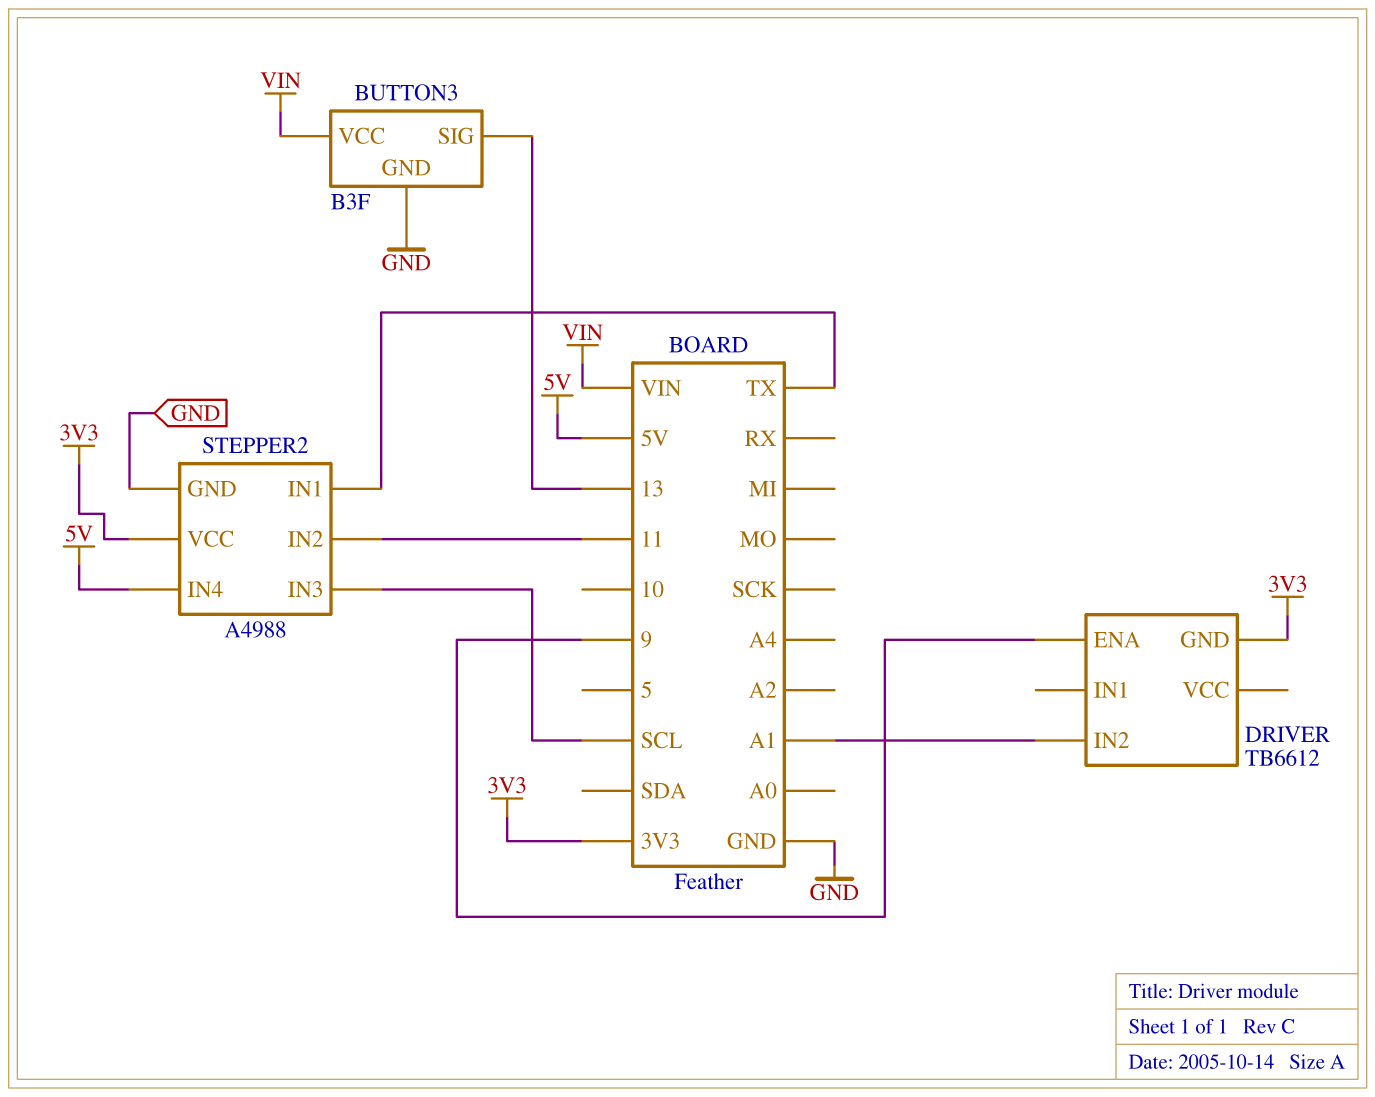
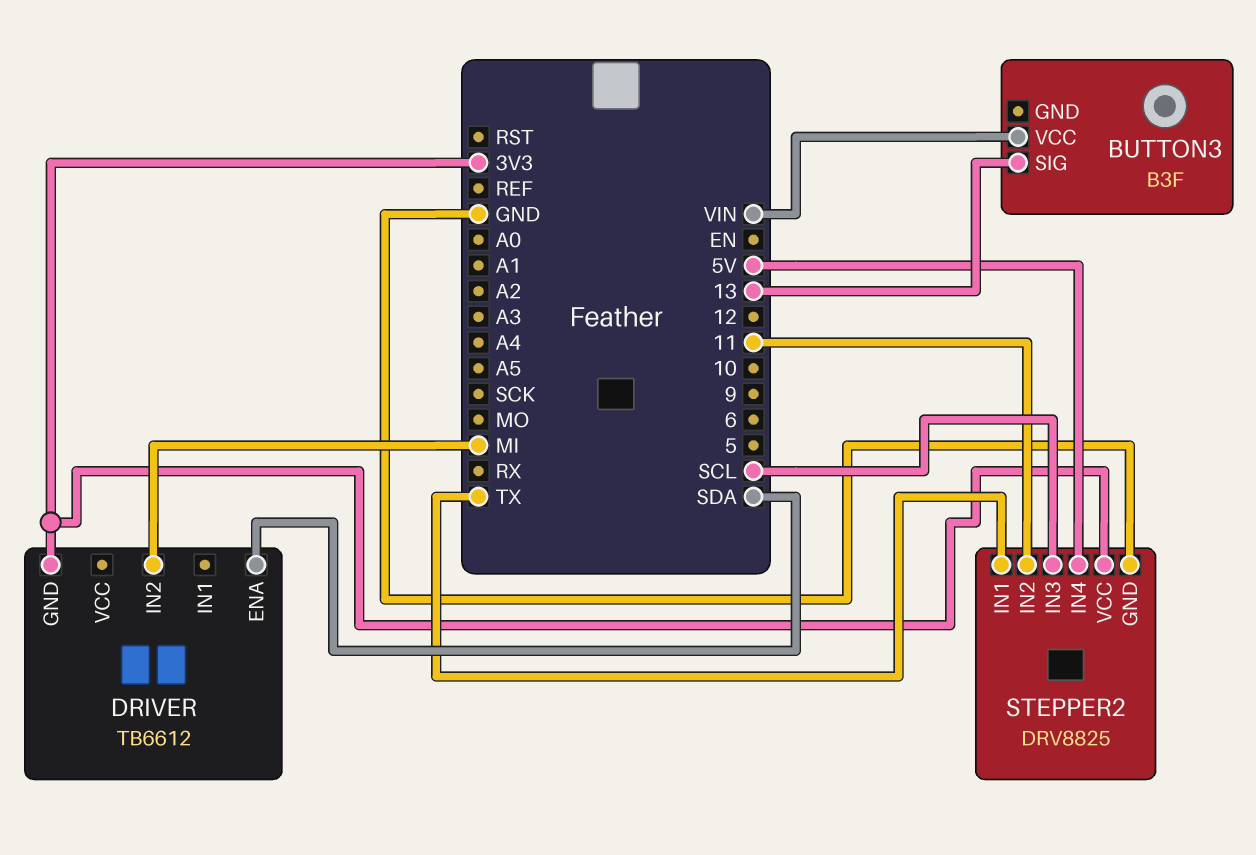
BUTTON3 pin GND: GND -> none
DRIVER pin ENA: 9 -> SDA
DRIVER pin IN2: A1 -> MI
STEPPER2: A4988 -> DRV8825

